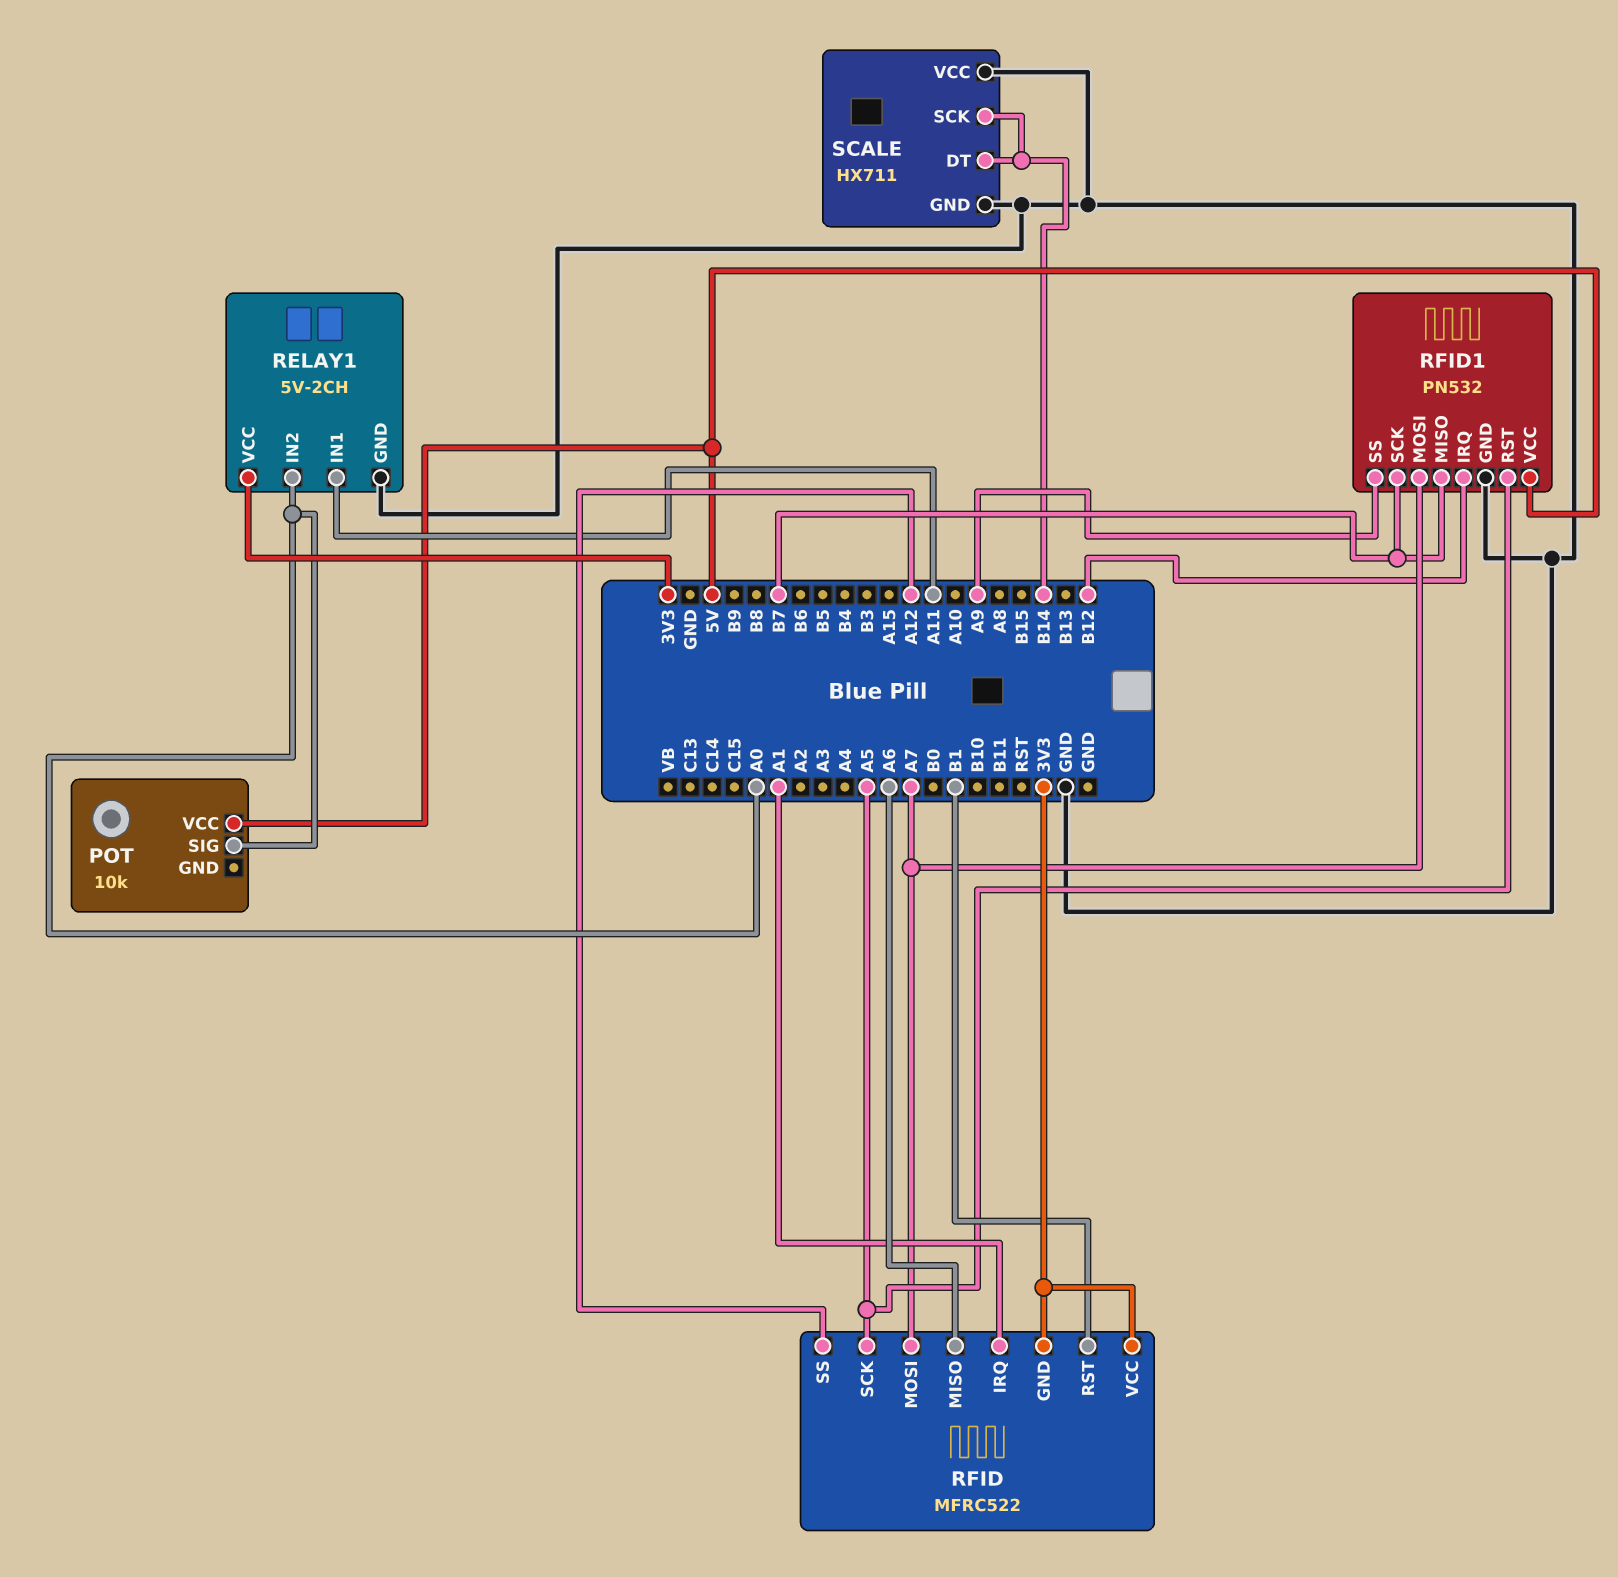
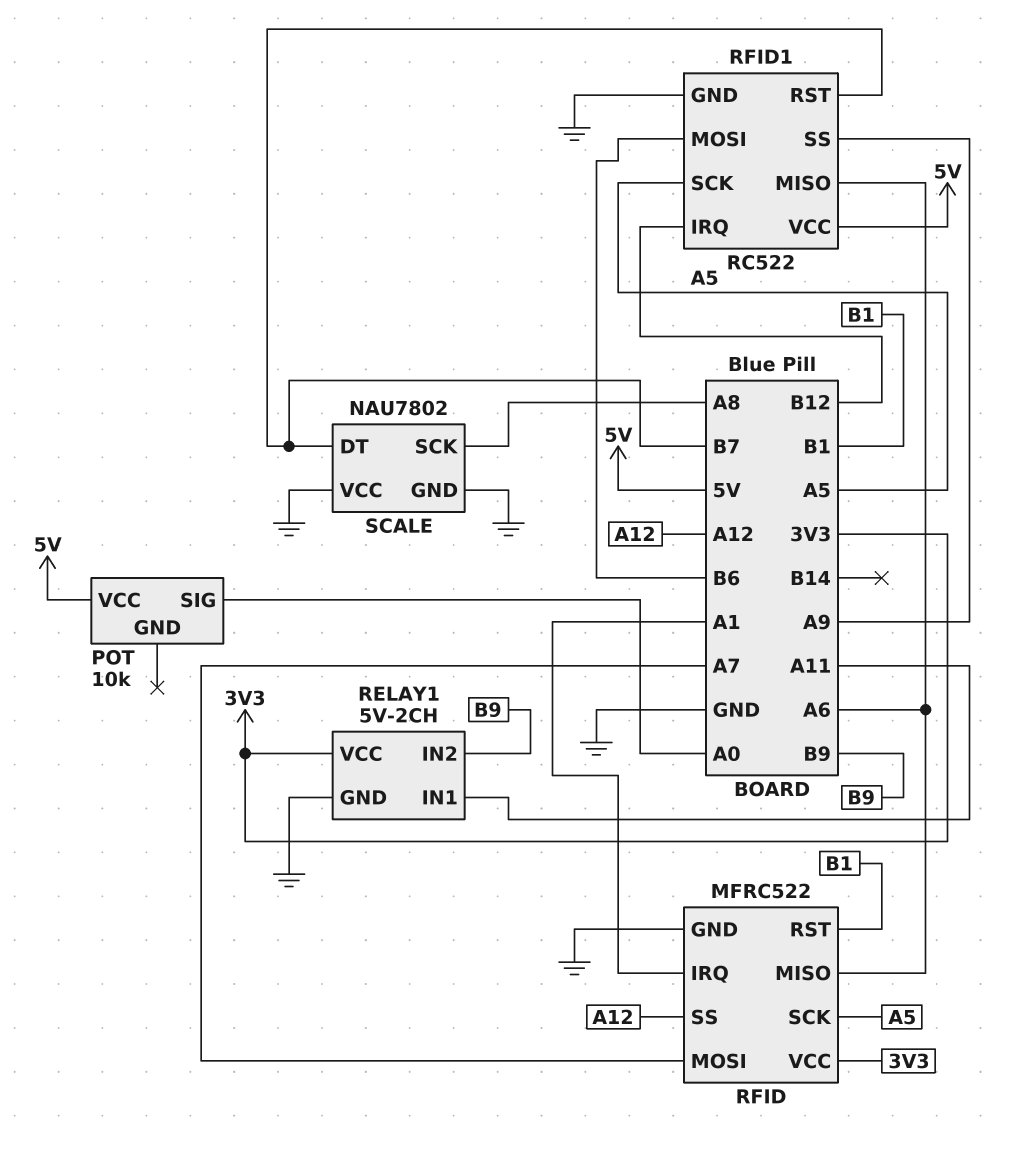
RELAY1 pin IN2: A0 -> B9
RFID pin GND: 3V3 -> GND
RFID1: PN532 -> RC522
RFID1 pin MISO: B7 -> A6
RFID1 pin MOSI: A7 -> B6
RFID1 pin RST: A5 -> B7
RFID1 pin SCK: B7 -> A5
SCALE: HX711 -> NAU7802
SCALE pin DT: B14 -> B7
SCALE pin SCK: B14 -> A8

